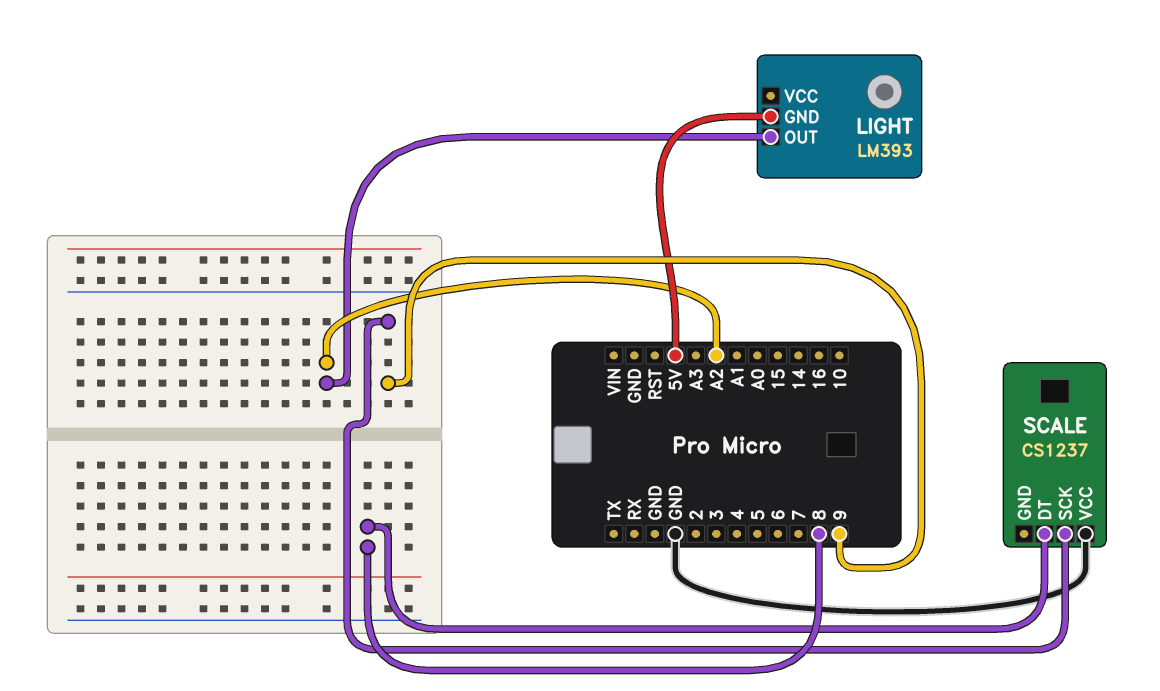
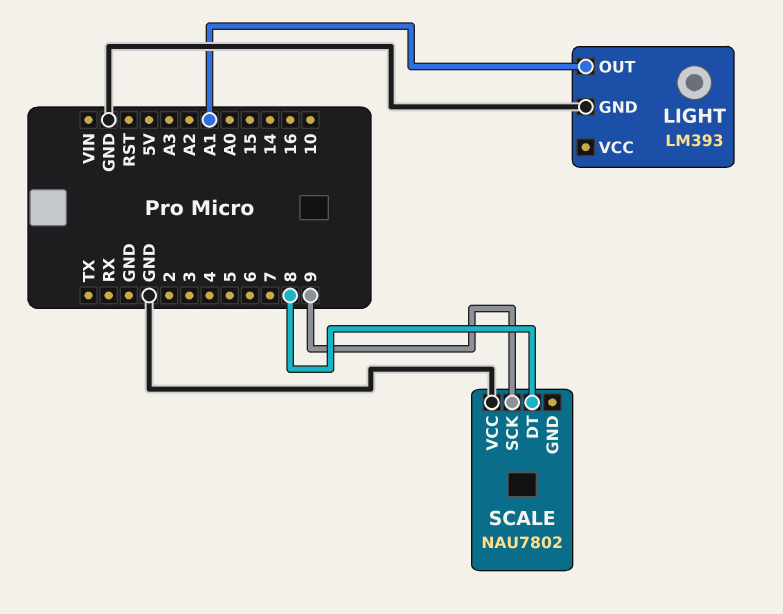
LIGHT pin GND: 5V -> GND
LIGHT pin OUT: A2 -> A1
SCALE: CS1237 -> NAU7802

